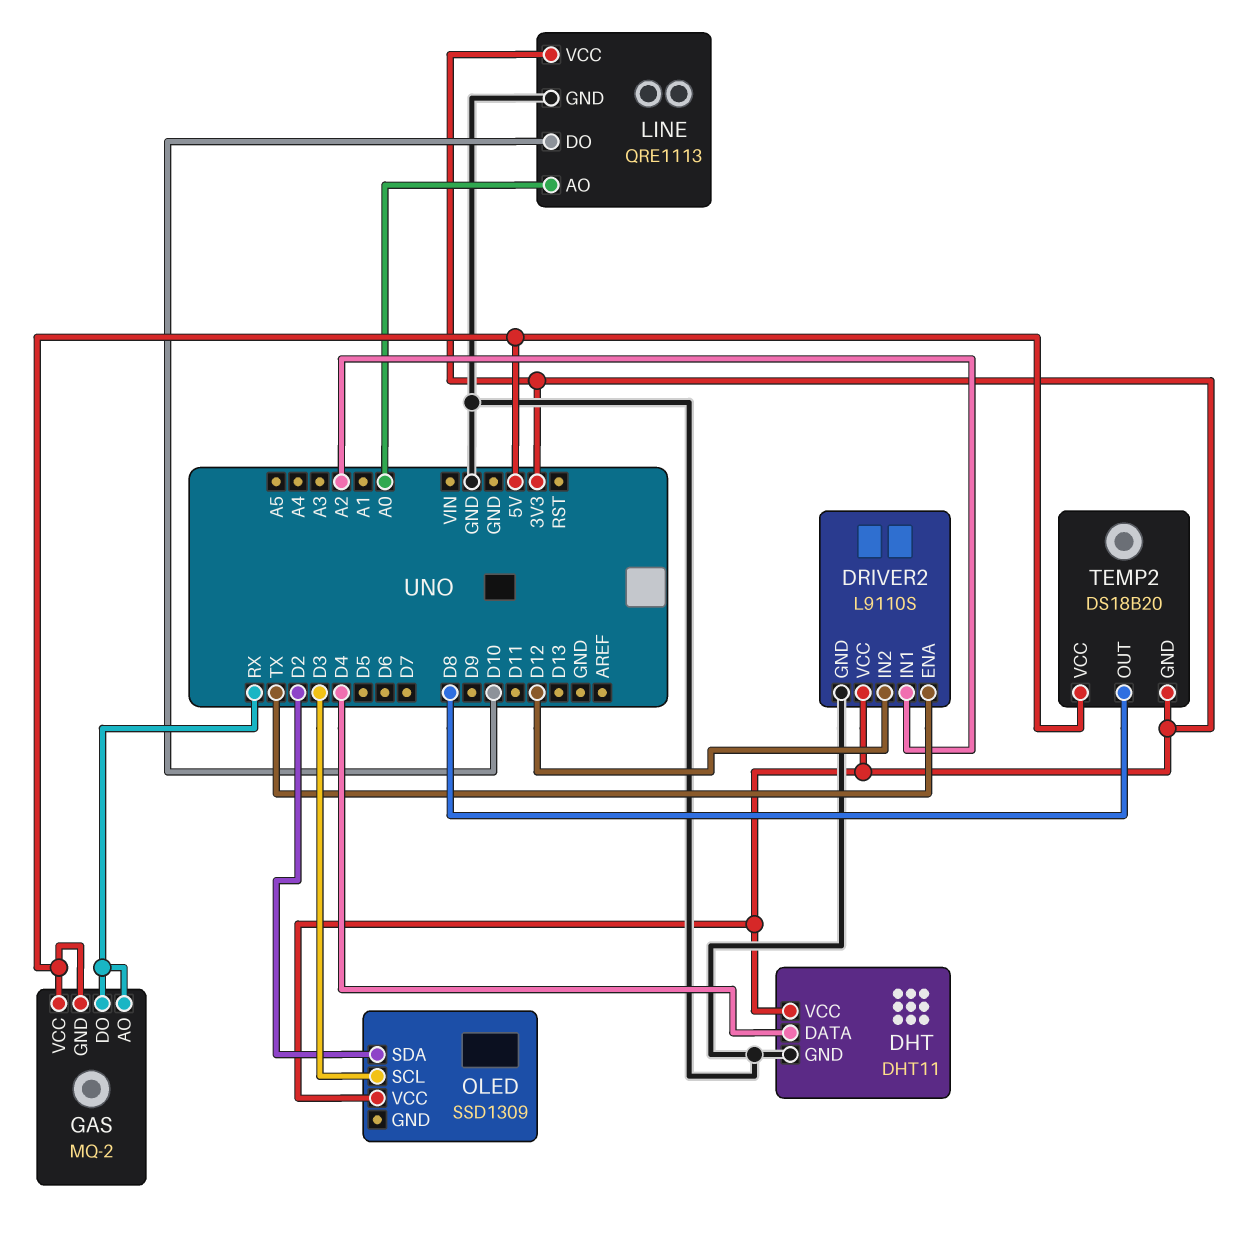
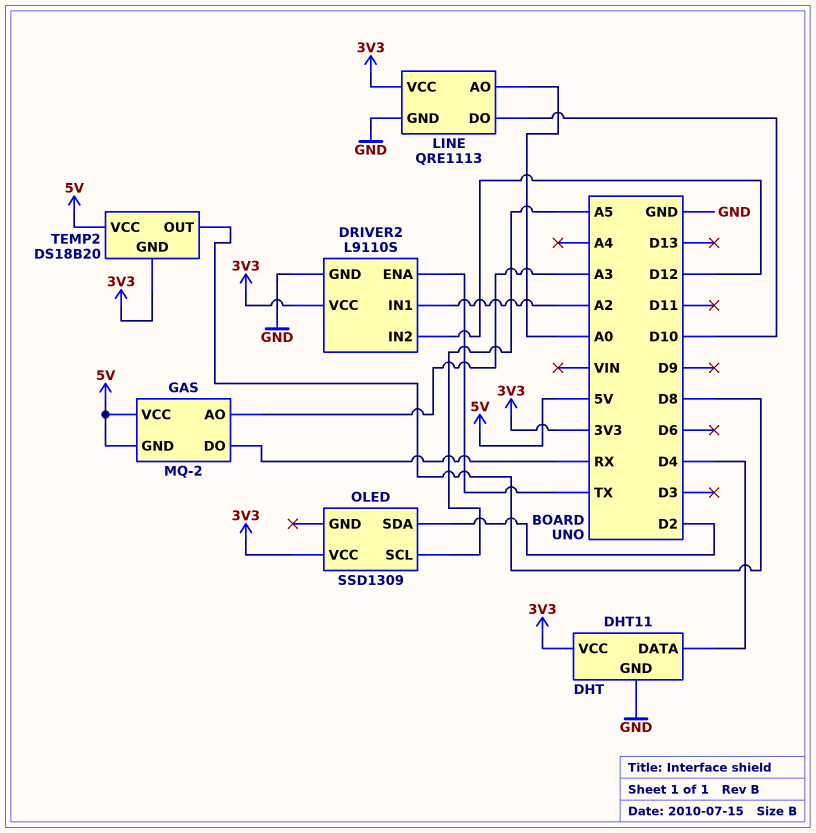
GAS pin AO: RX -> A3
OLED pin SCL: D3 -> A5

